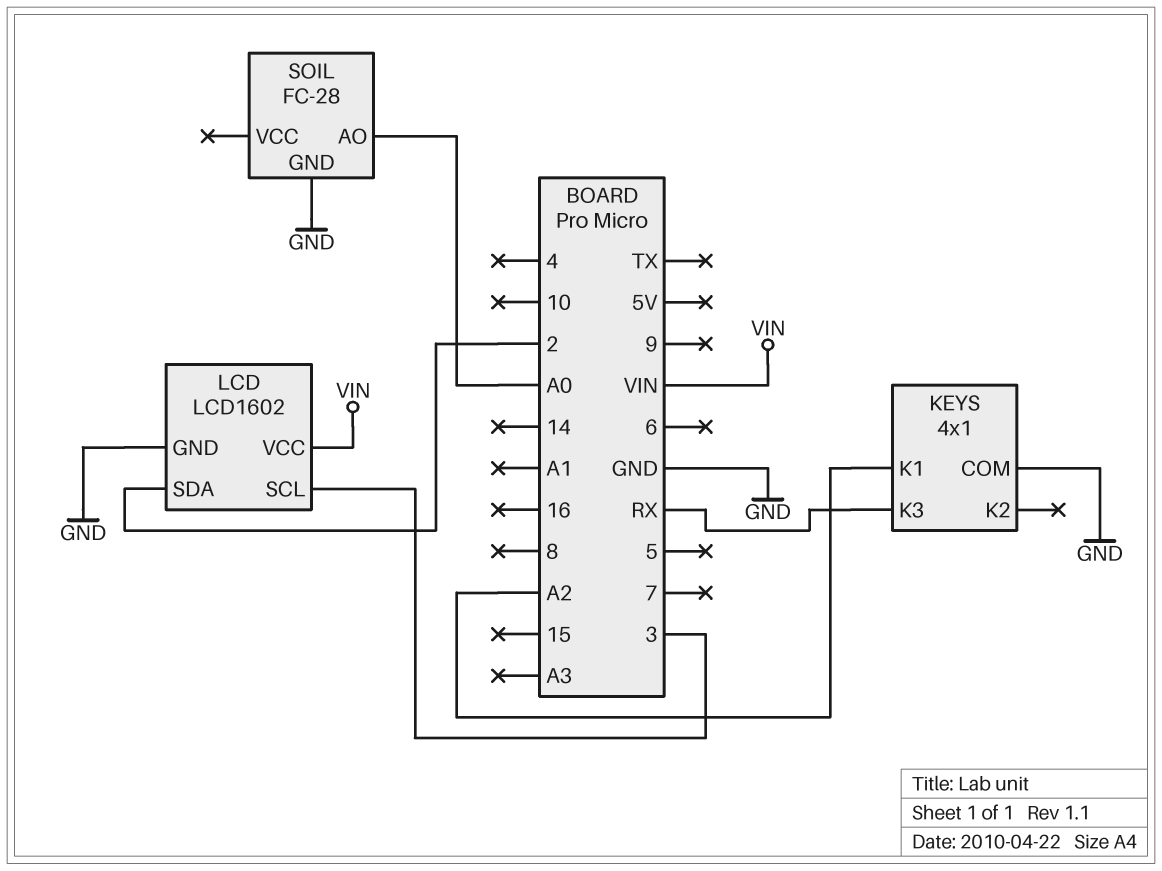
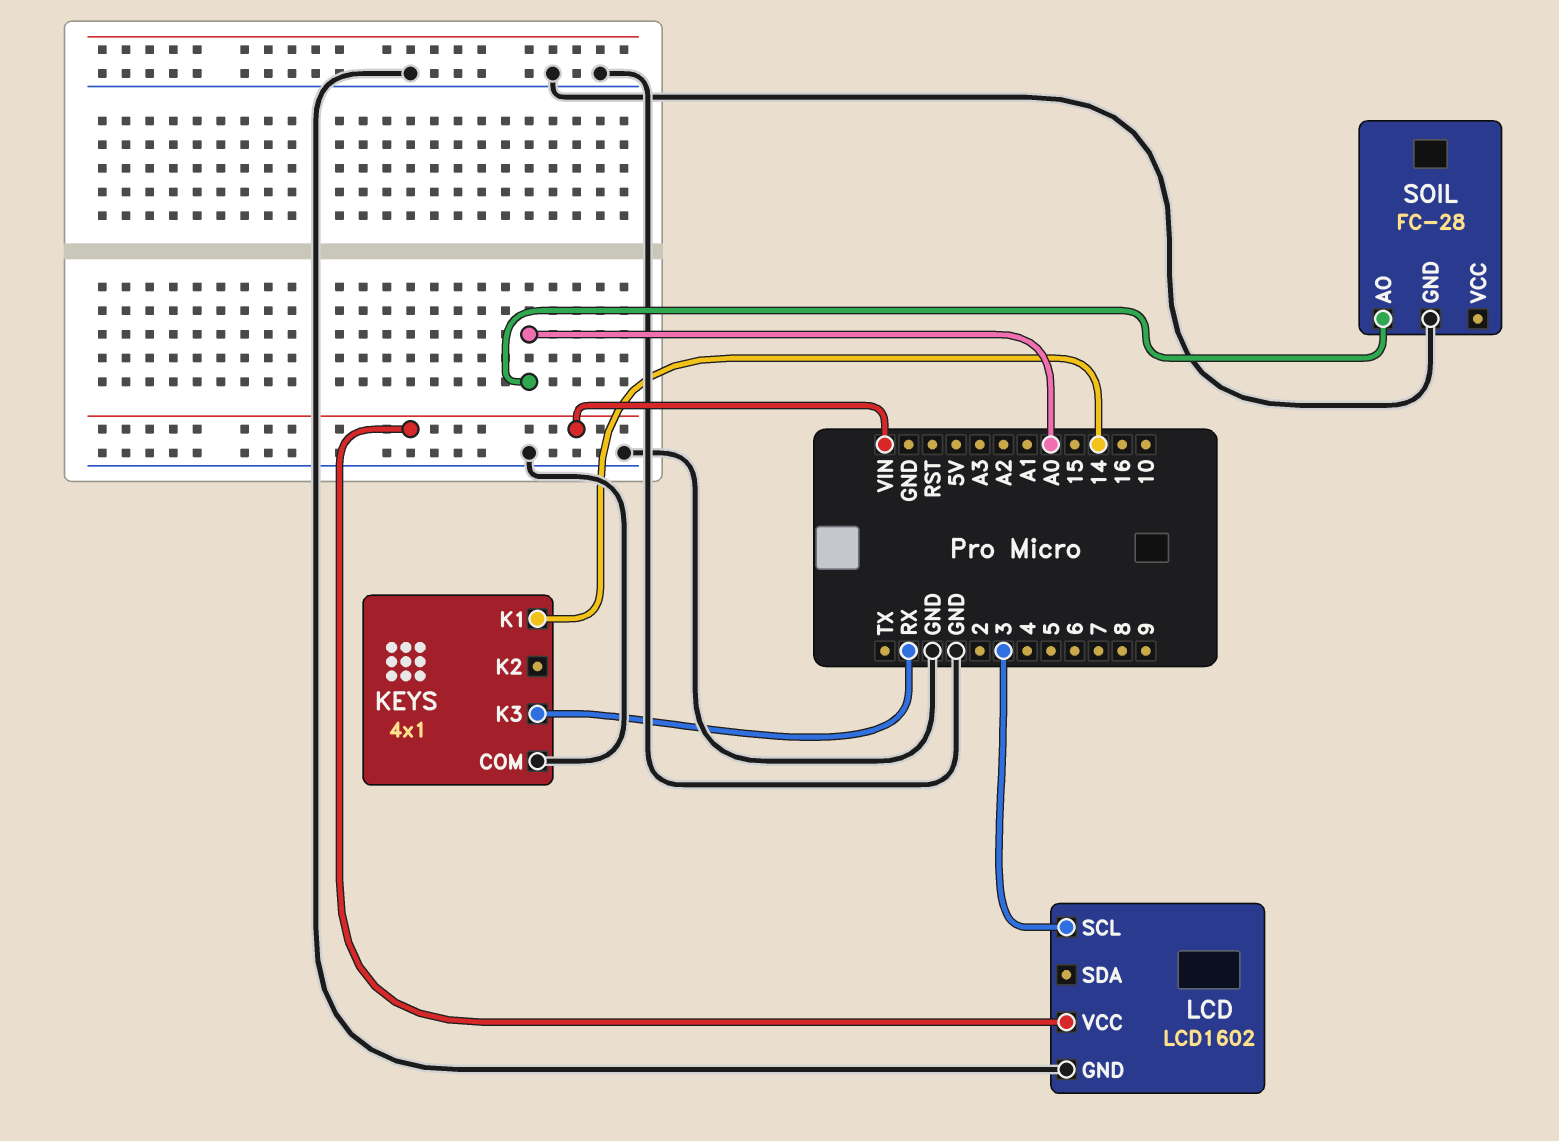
KEYS pin K1: A2 -> 14
LCD pin SDA: 2 -> none

